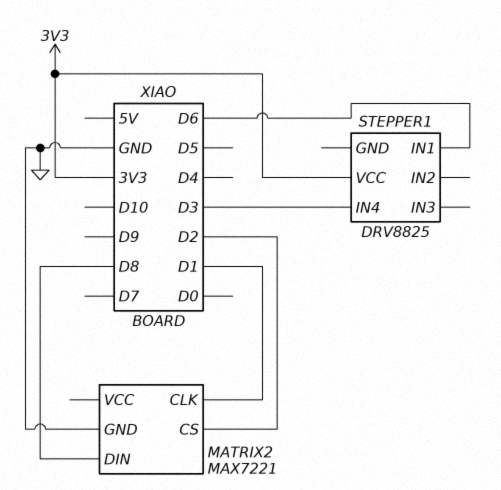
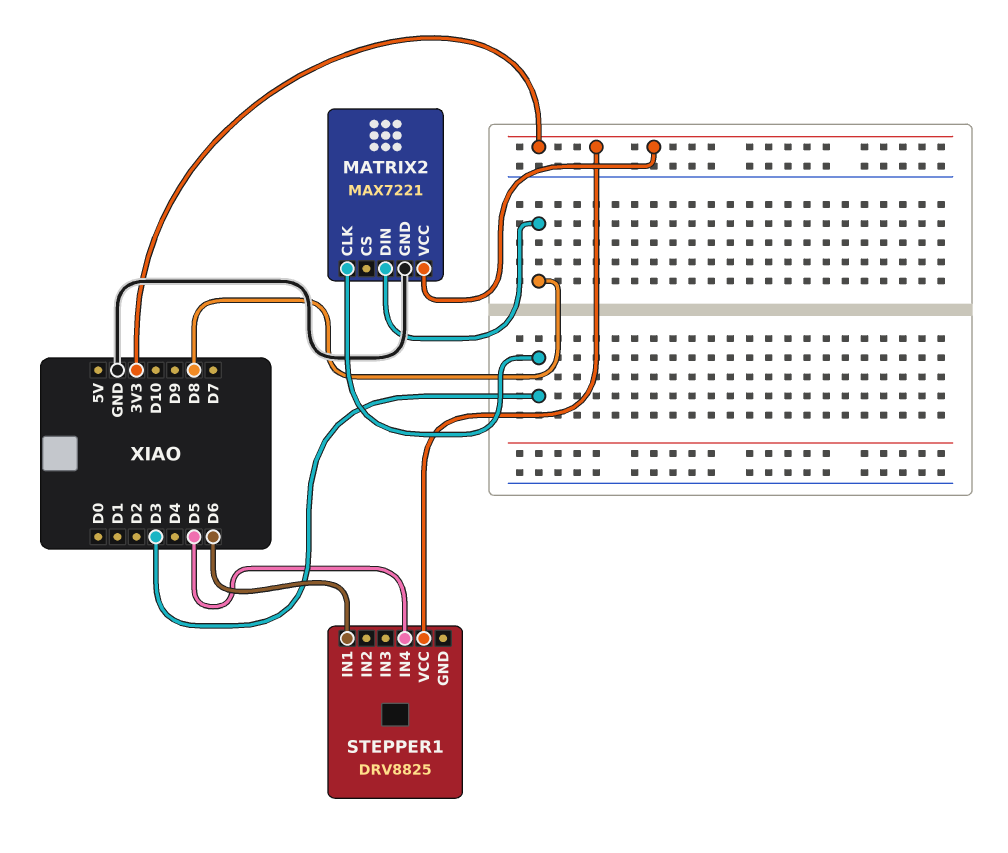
MATRIX2 pin CLK: D1 -> D3
MATRIX2 pin CS: D2 -> none
MATRIX2 pin VCC: none -> 3V3
STEPPER1 pin IN4: D3 -> D5

